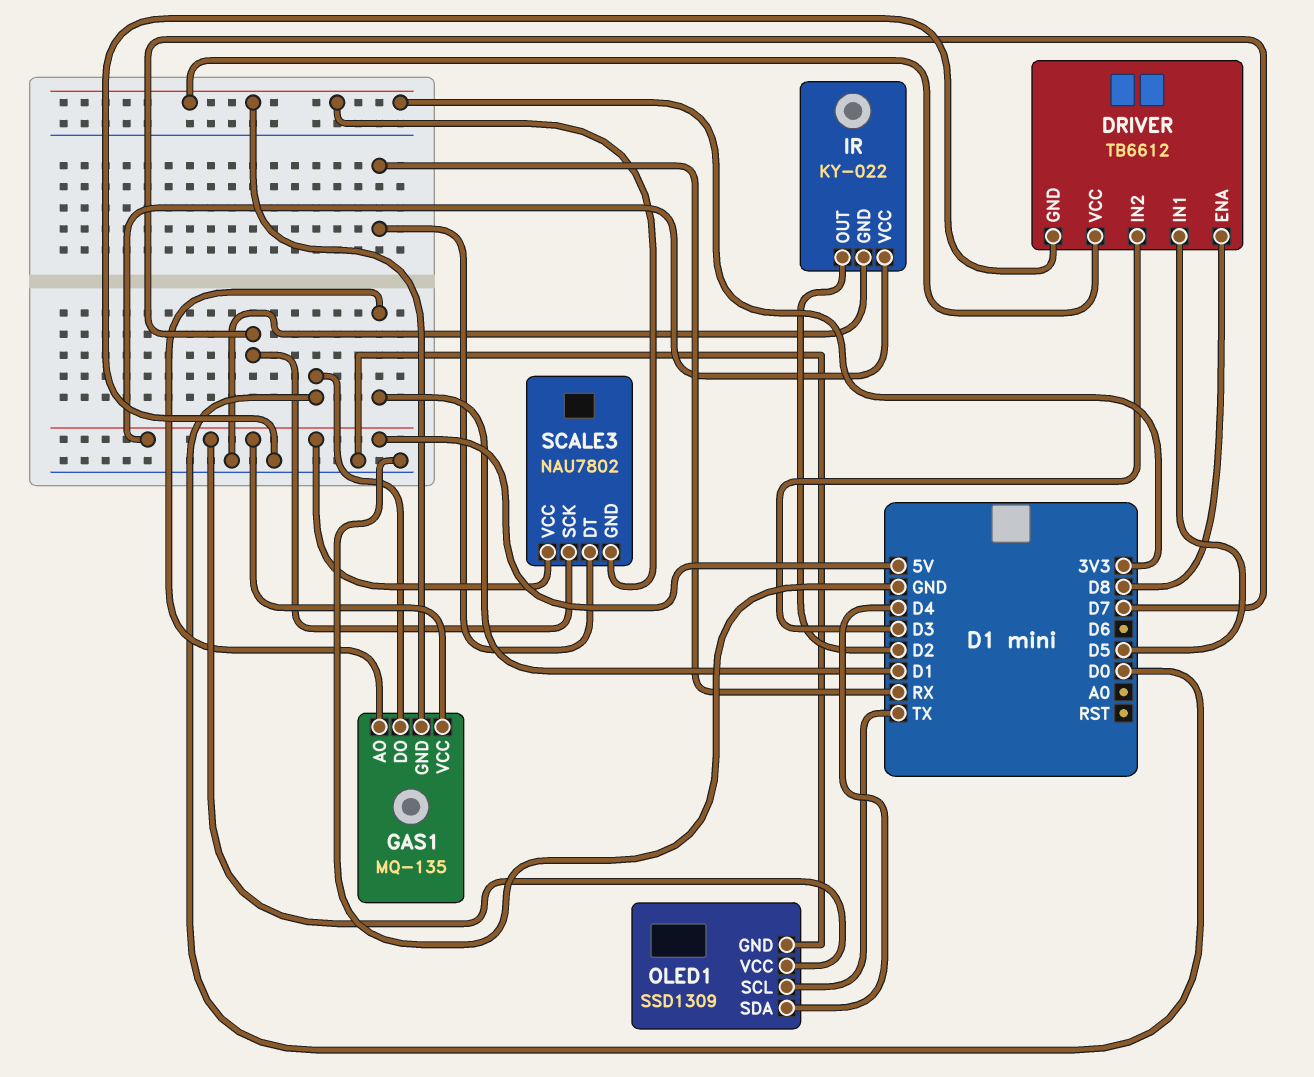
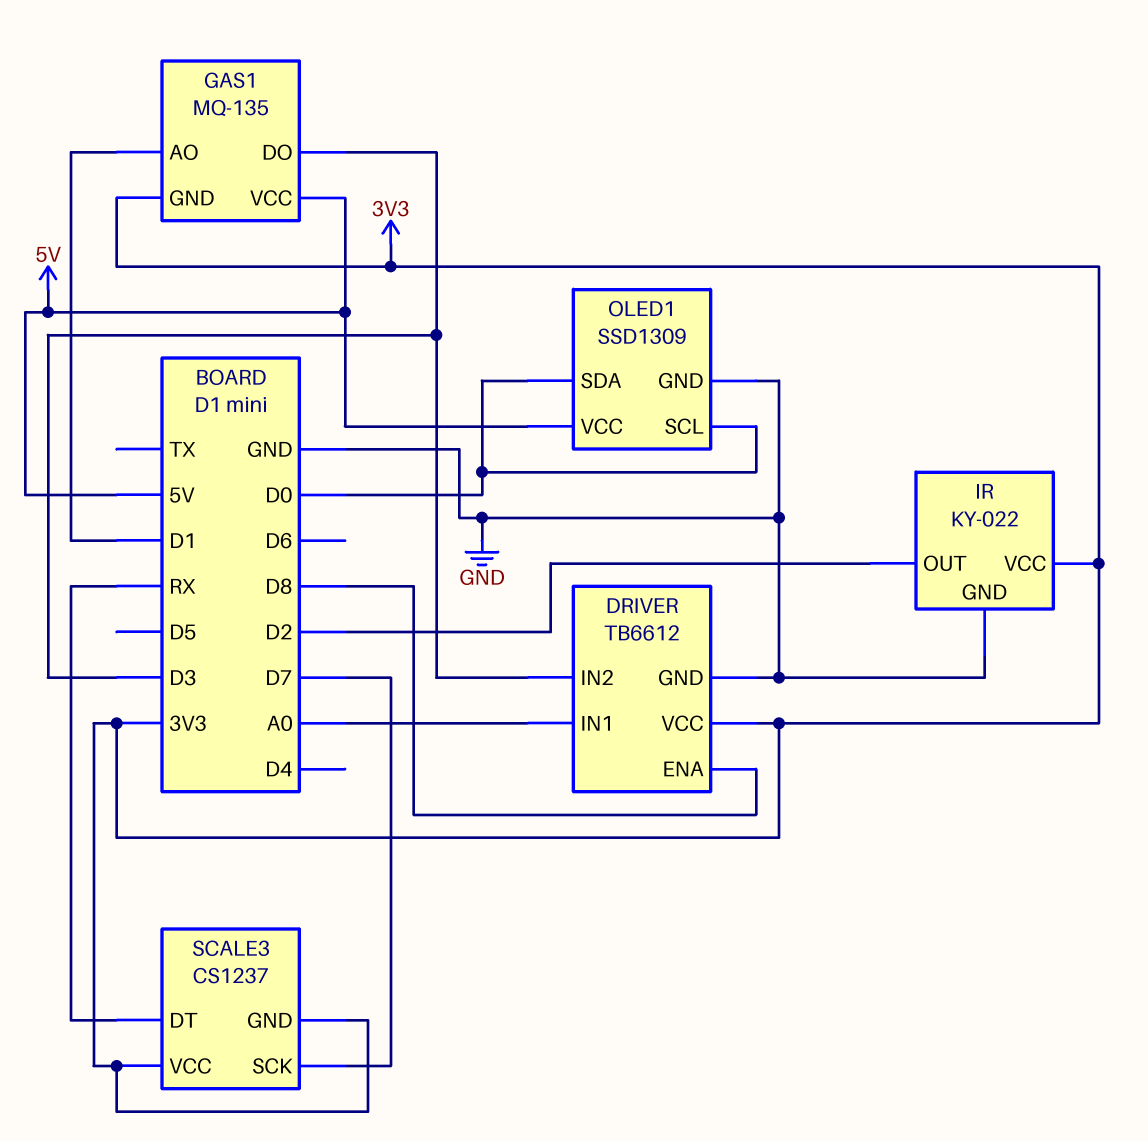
DRIVER pin IN1: D5 -> A0
GAS1 pin DO: D0 -> D3
IR pin VCC: 5V -> 3V3
OLED1 pin SCL: TX -> D0
OLED1 pin SDA: D4 -> D0
SCALE3: NAU7802 -> CS1237
SCALE3 pin VCC: 5V -> 3V3

